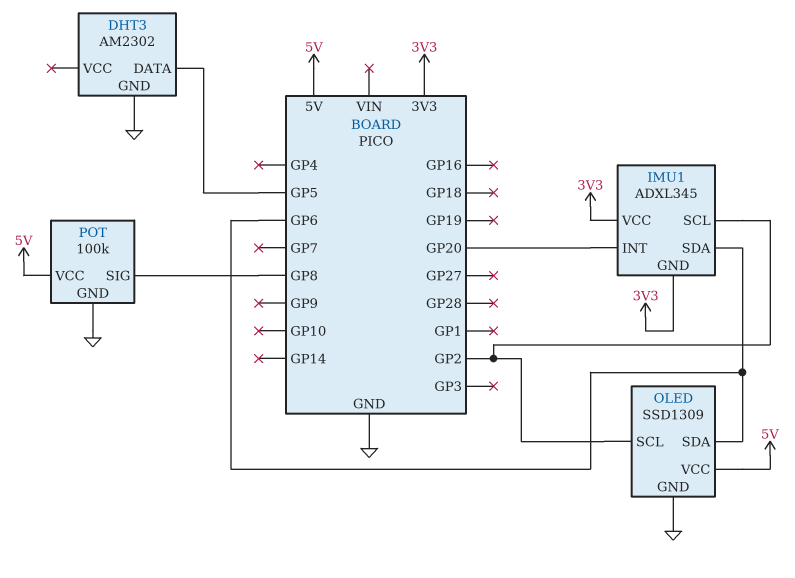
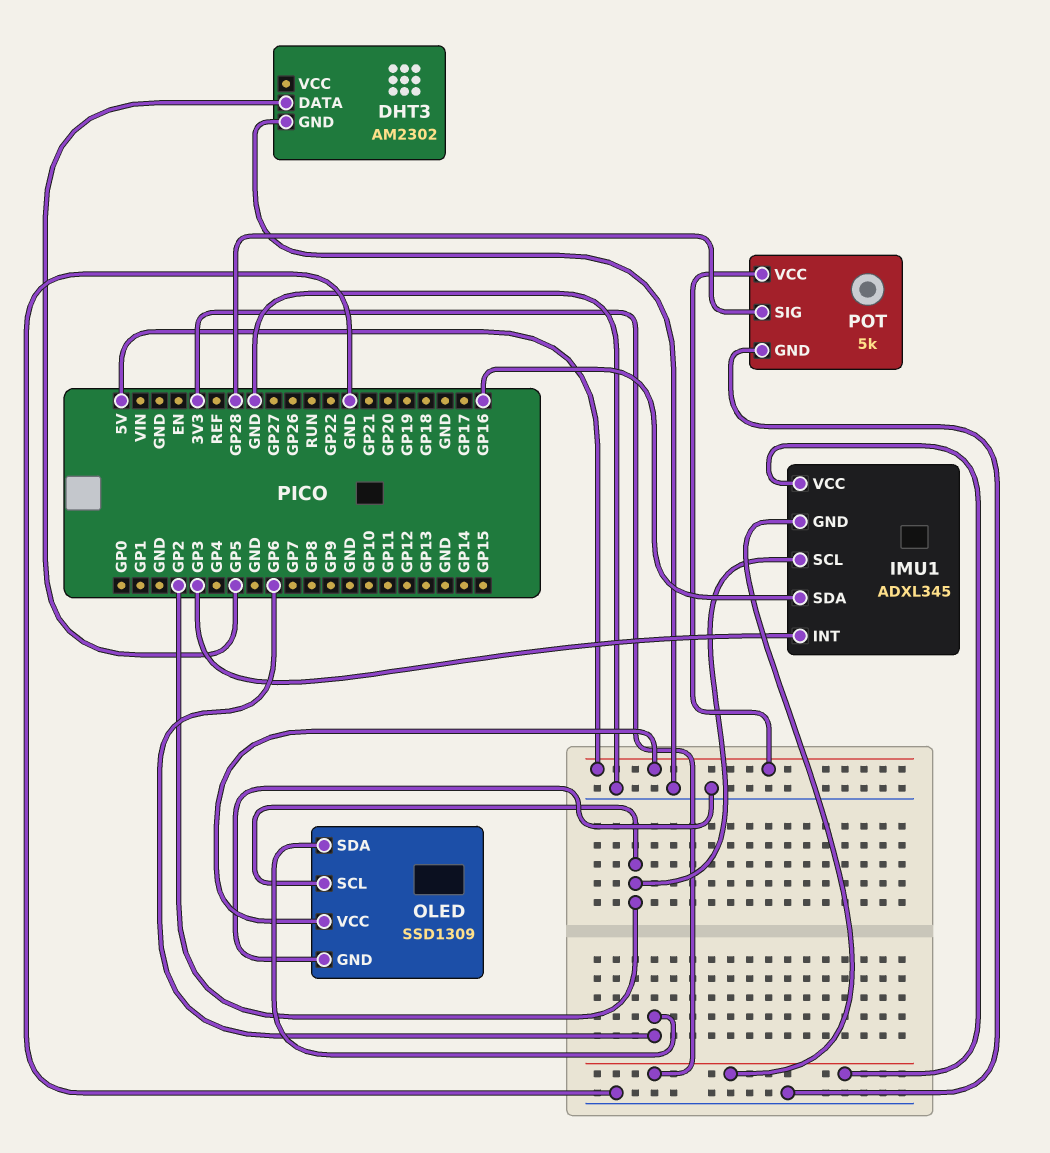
IMU1 pin INT: GP20 -> GP3
IMU1 pin SDA: GP6 -> GP16
POT: 100k -> 5k
POT pin SIG: GP8 -> GP28

